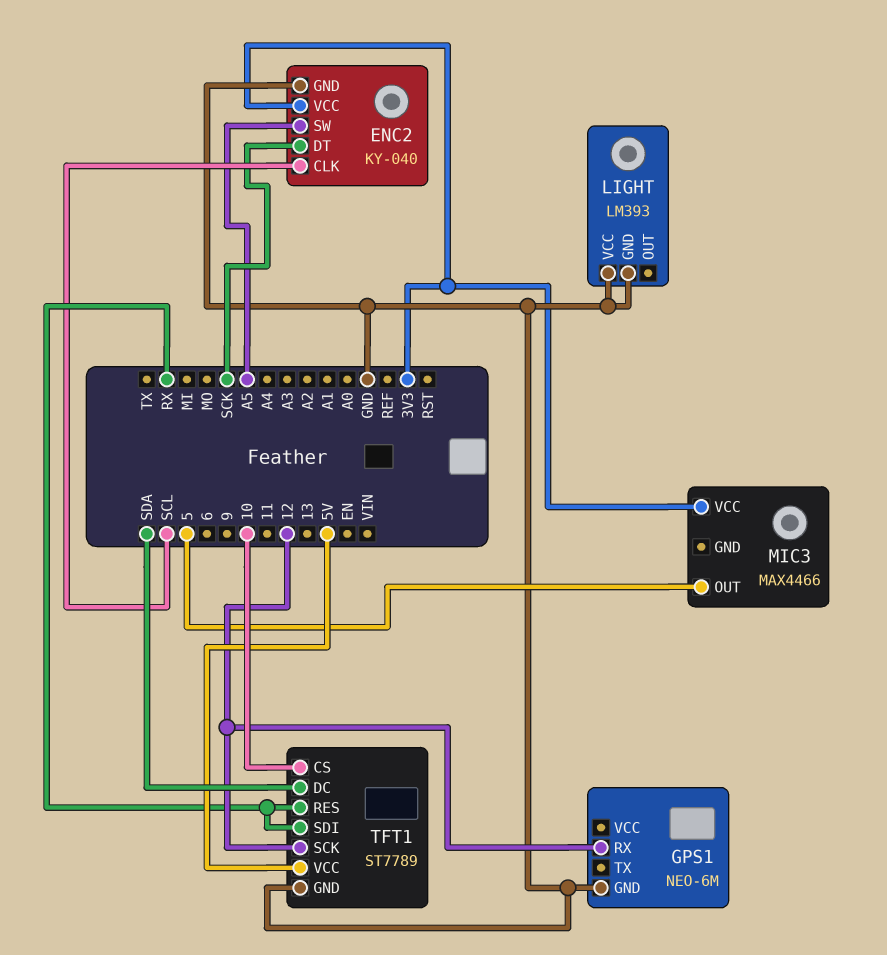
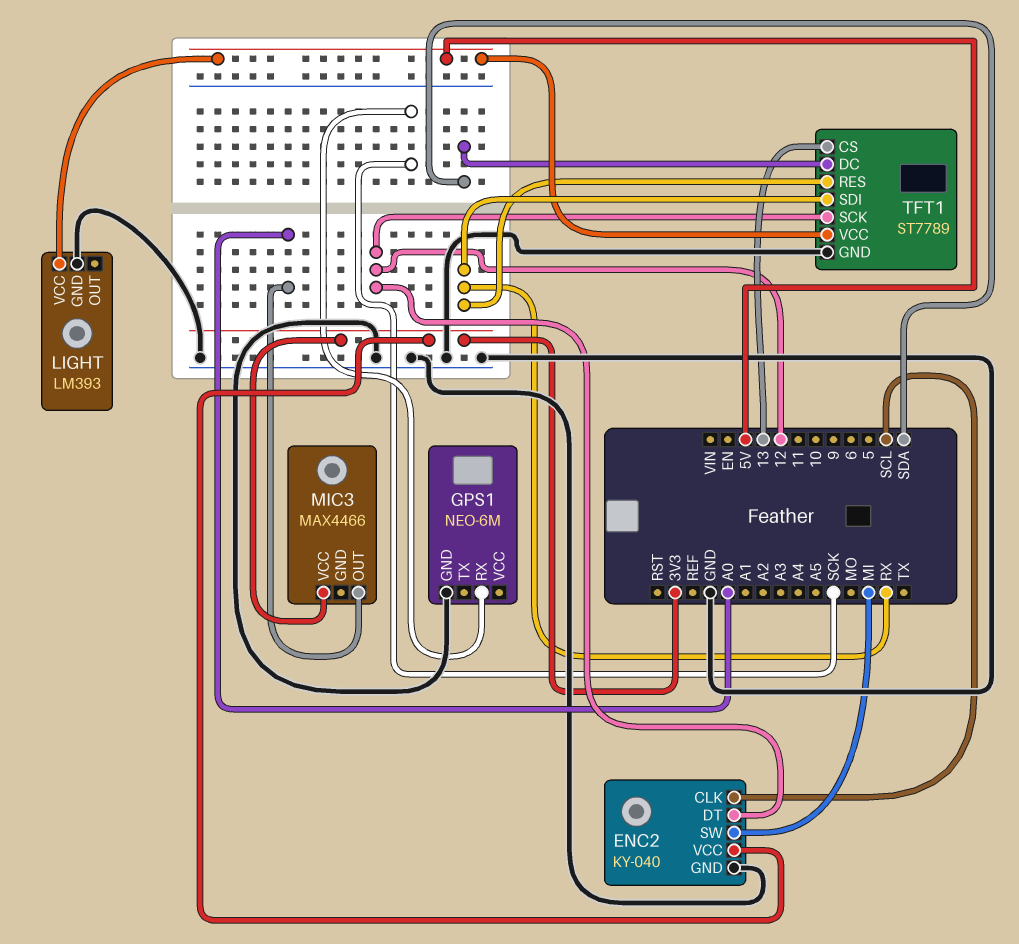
ENC2 pin DT: SCK -> 12
ENC2 pin SW: A5 -> MI
GPS1 pin RX: 12 -> SCK
LIGHT pin VCC: GND -> 5V
MIC3 pin OUT: 5 -> A0
TFT1 pin CS: 10 -> 13

